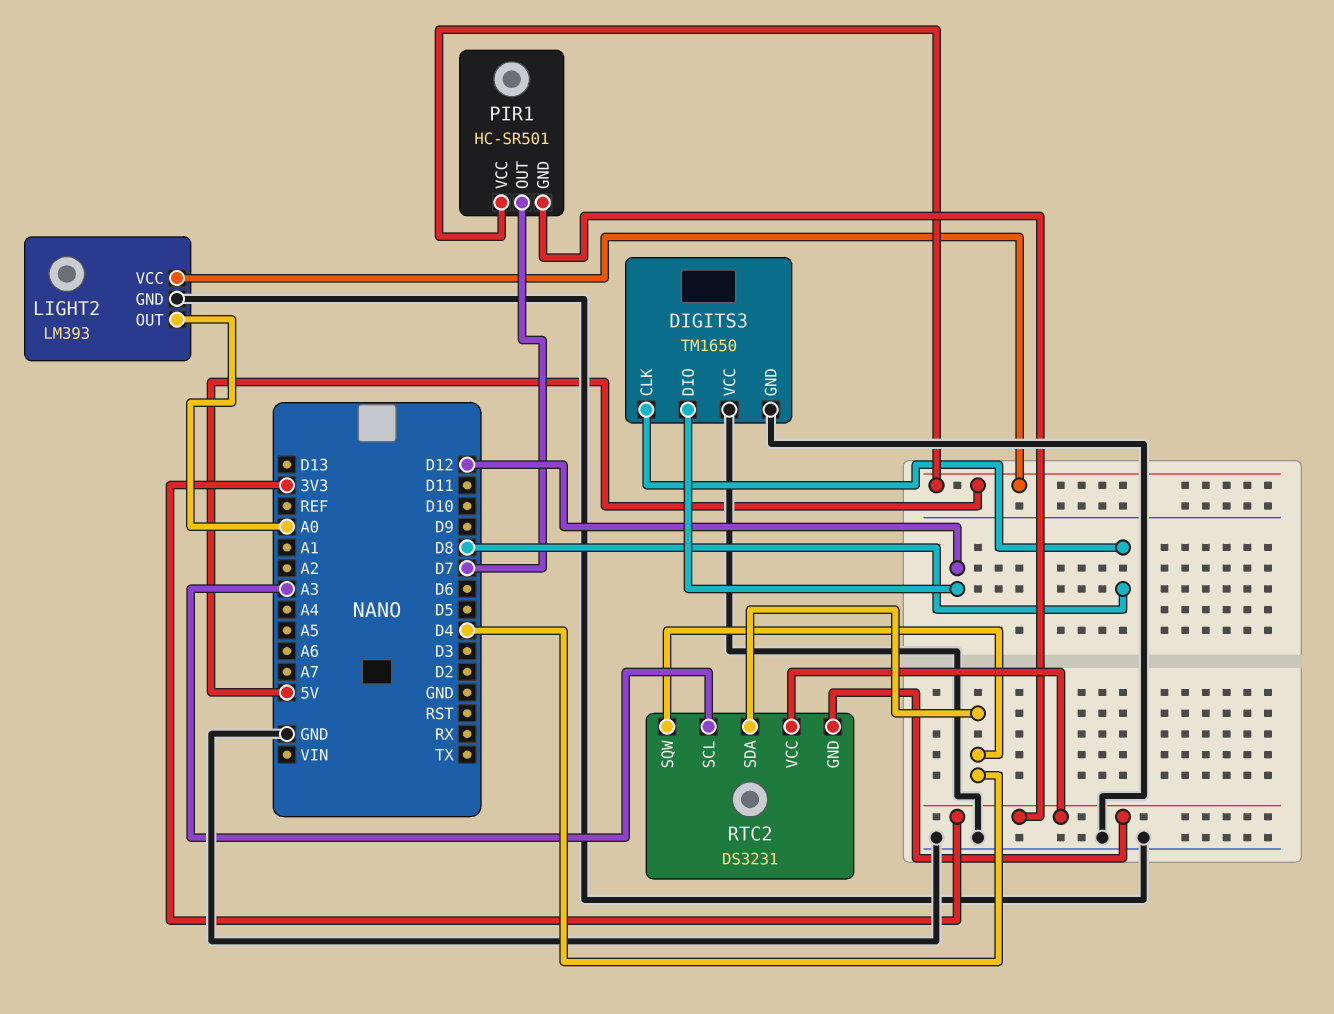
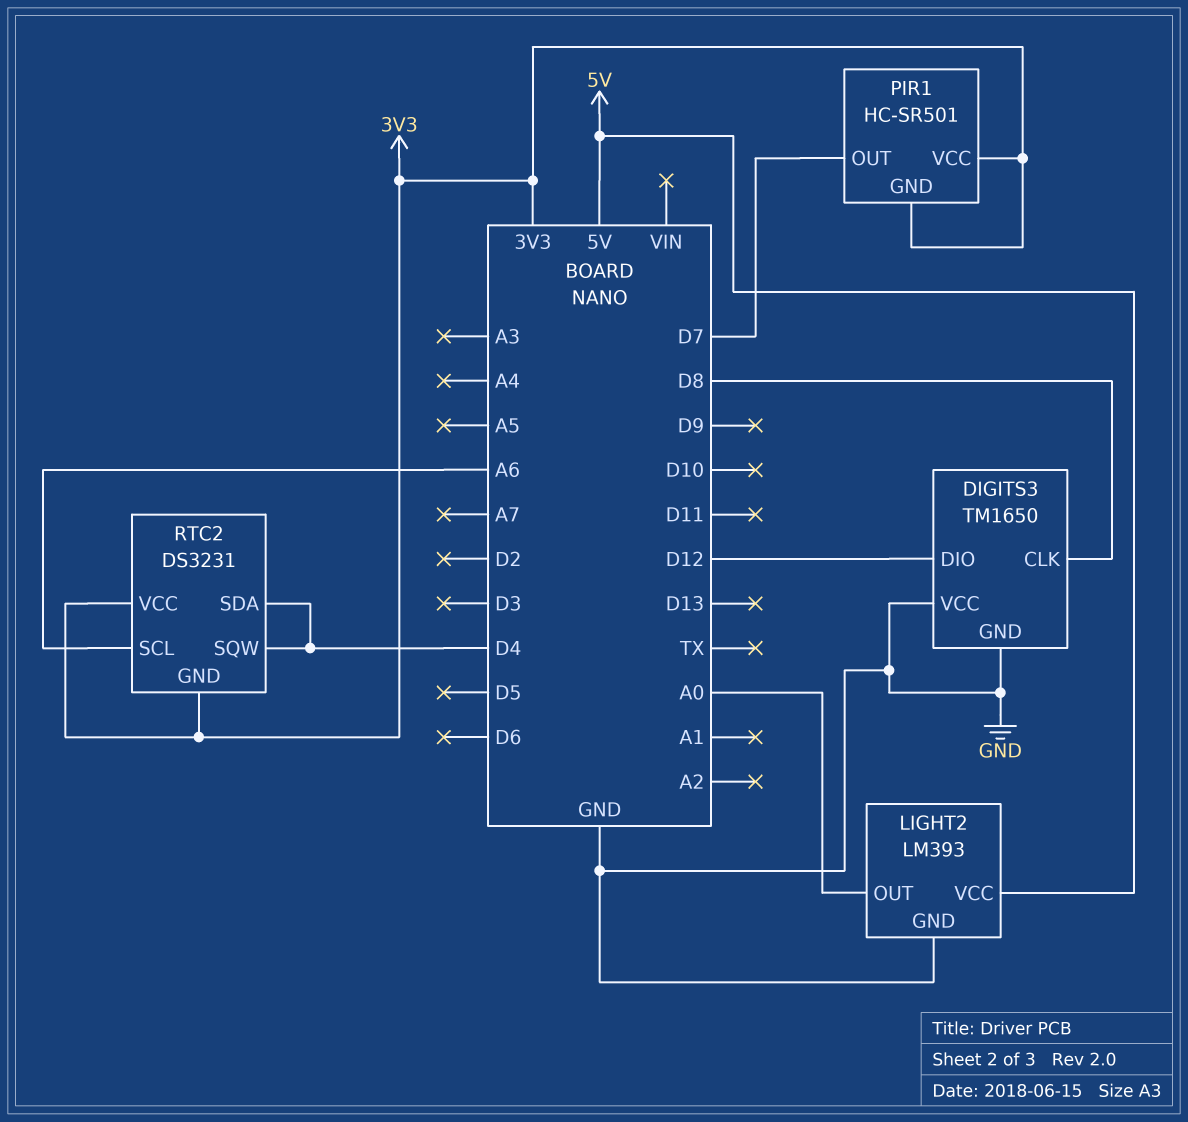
PIR1 pin VCC: 5V -> 3V3
RTC2 pin SCL: A3 -> A6

